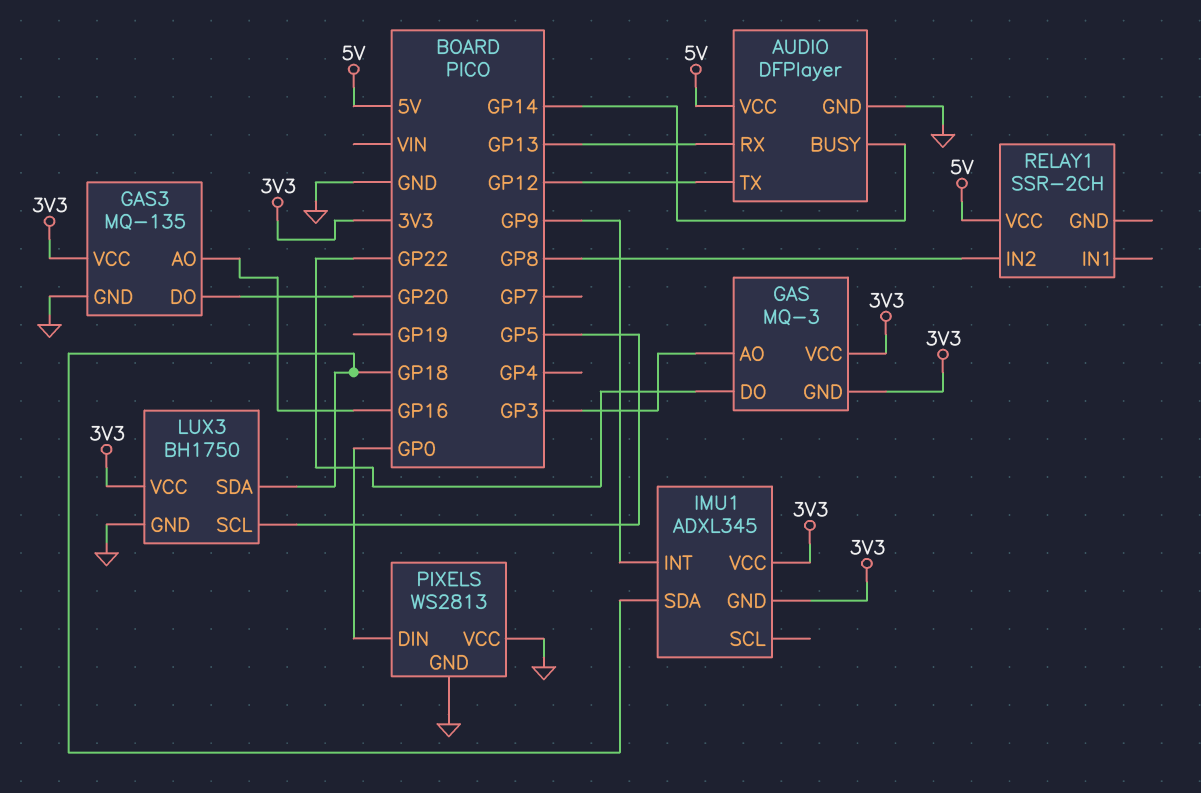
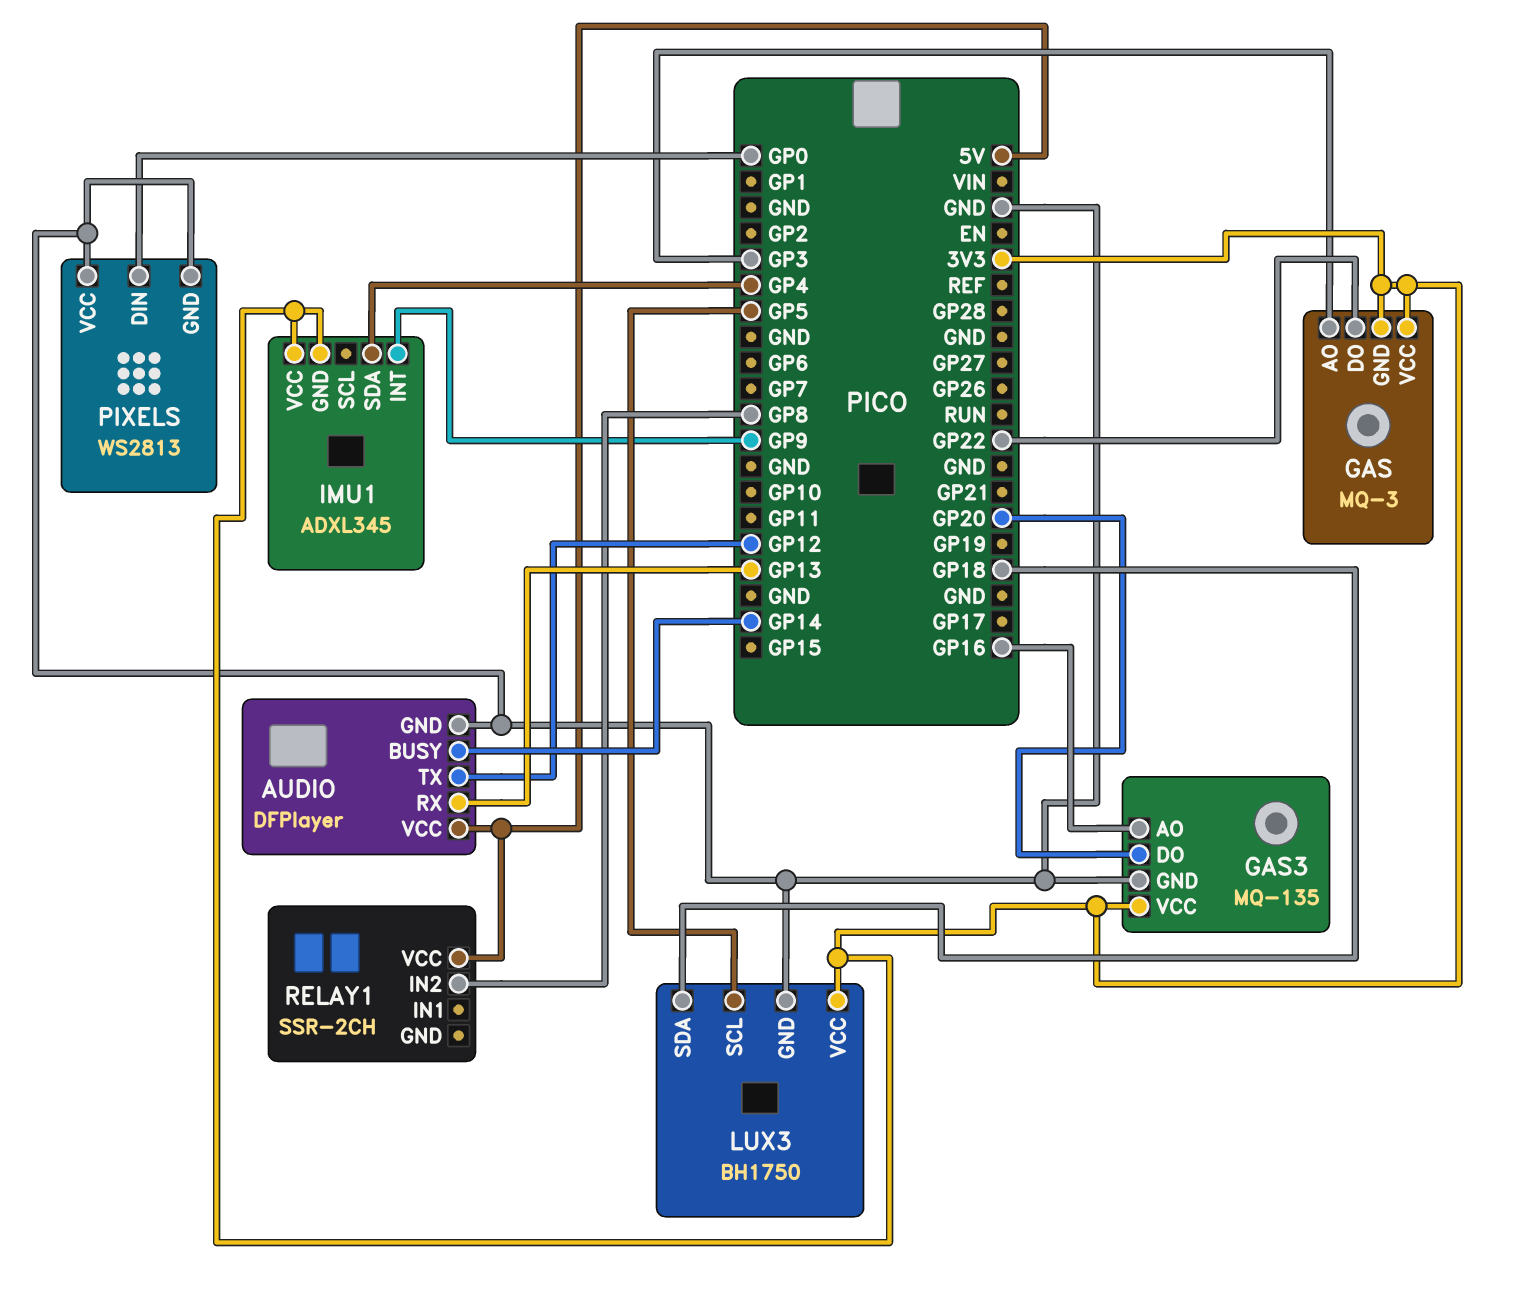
IMU1 pin SDA: GP18 -> GP4

